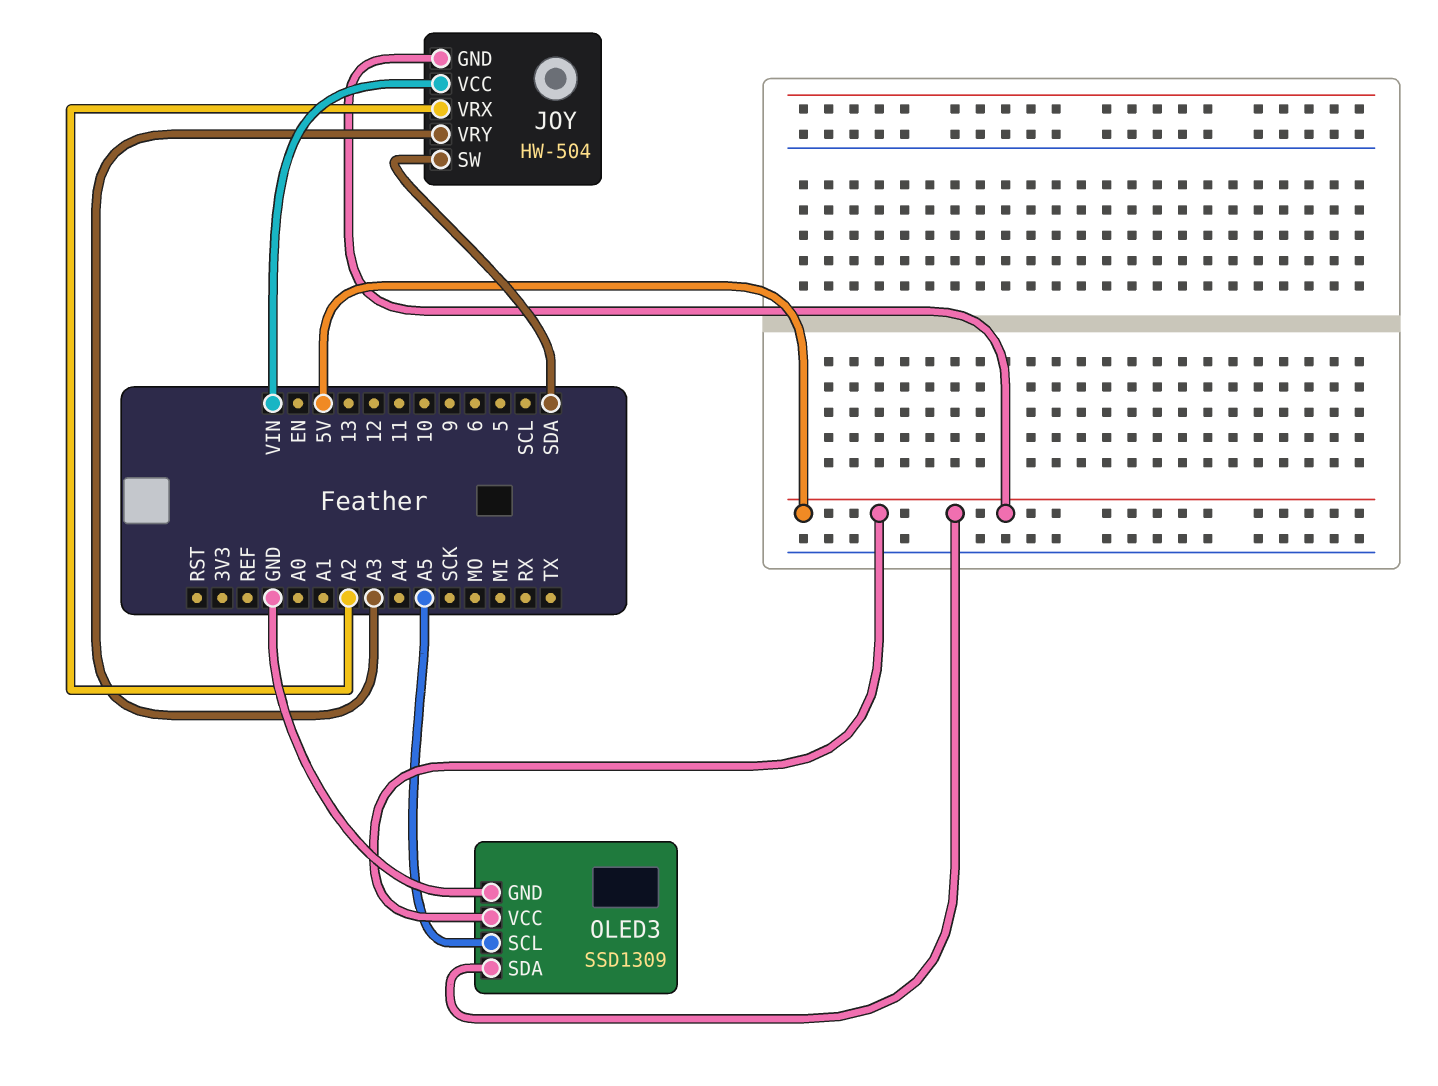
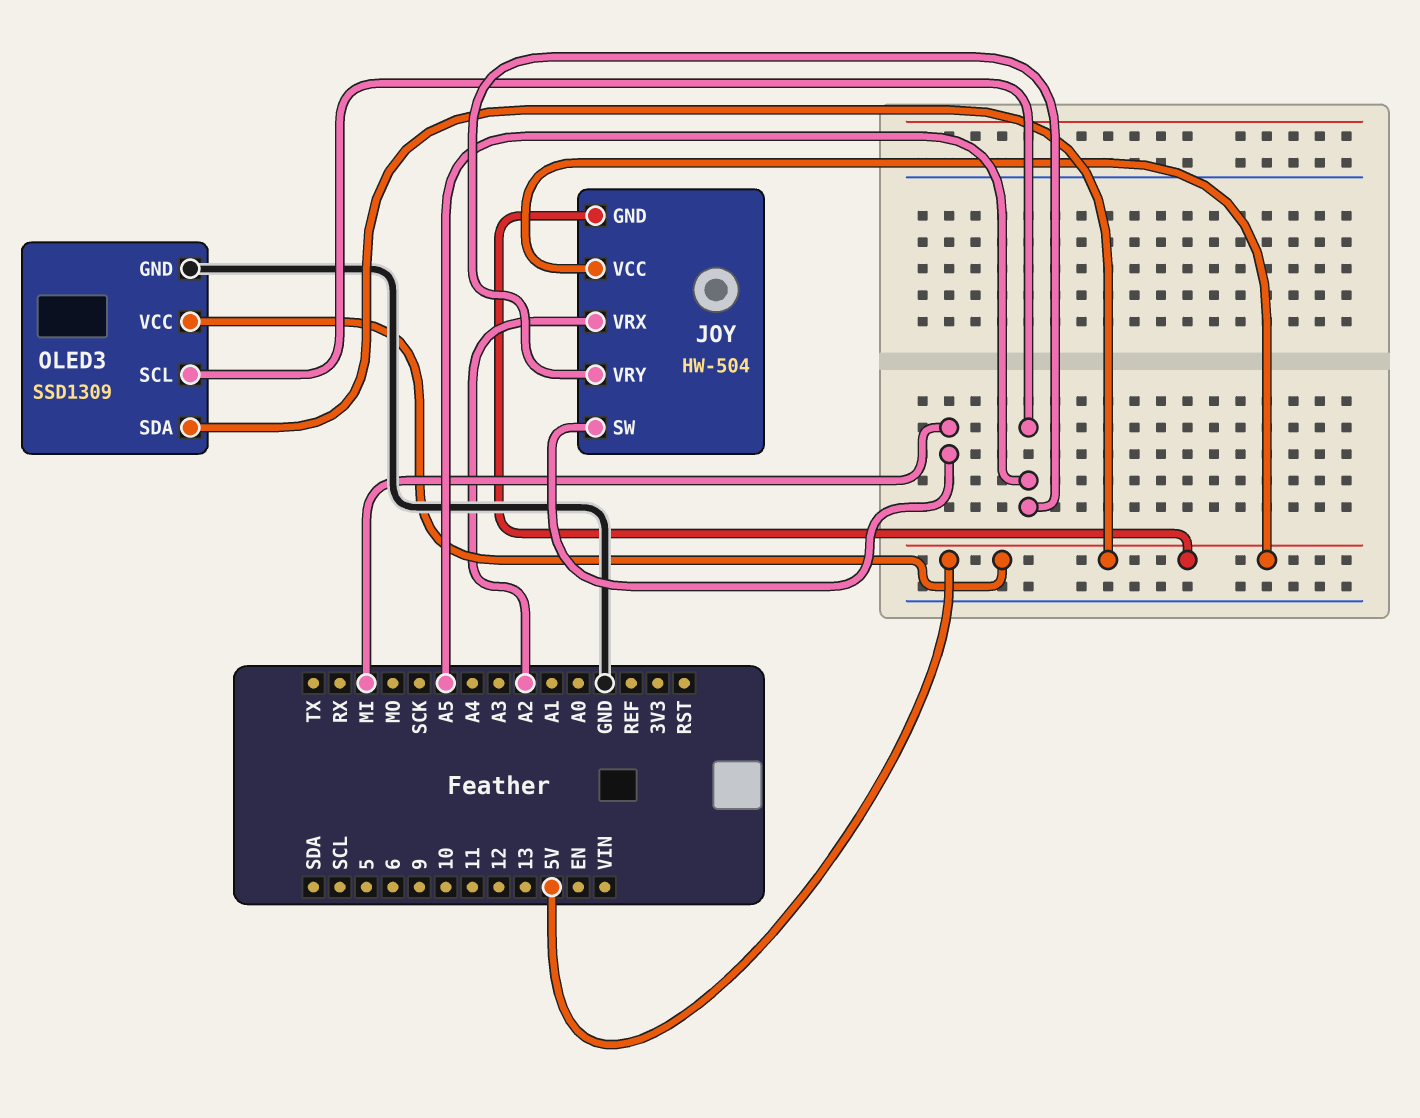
JOY pin SW: SDA -> MI
JOY pin VCC: VIN -> 5V
JOY pin VRY: A3 -> A5

